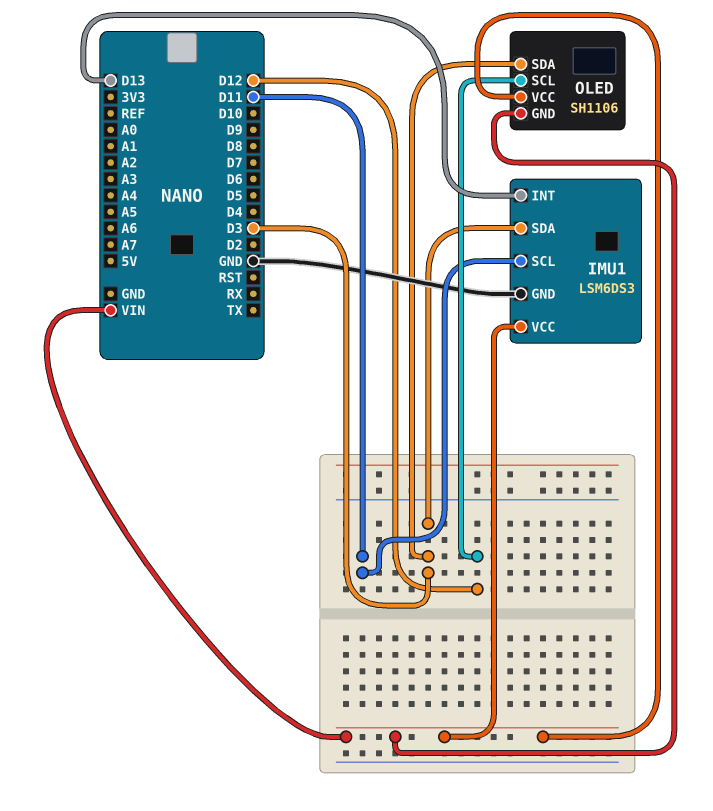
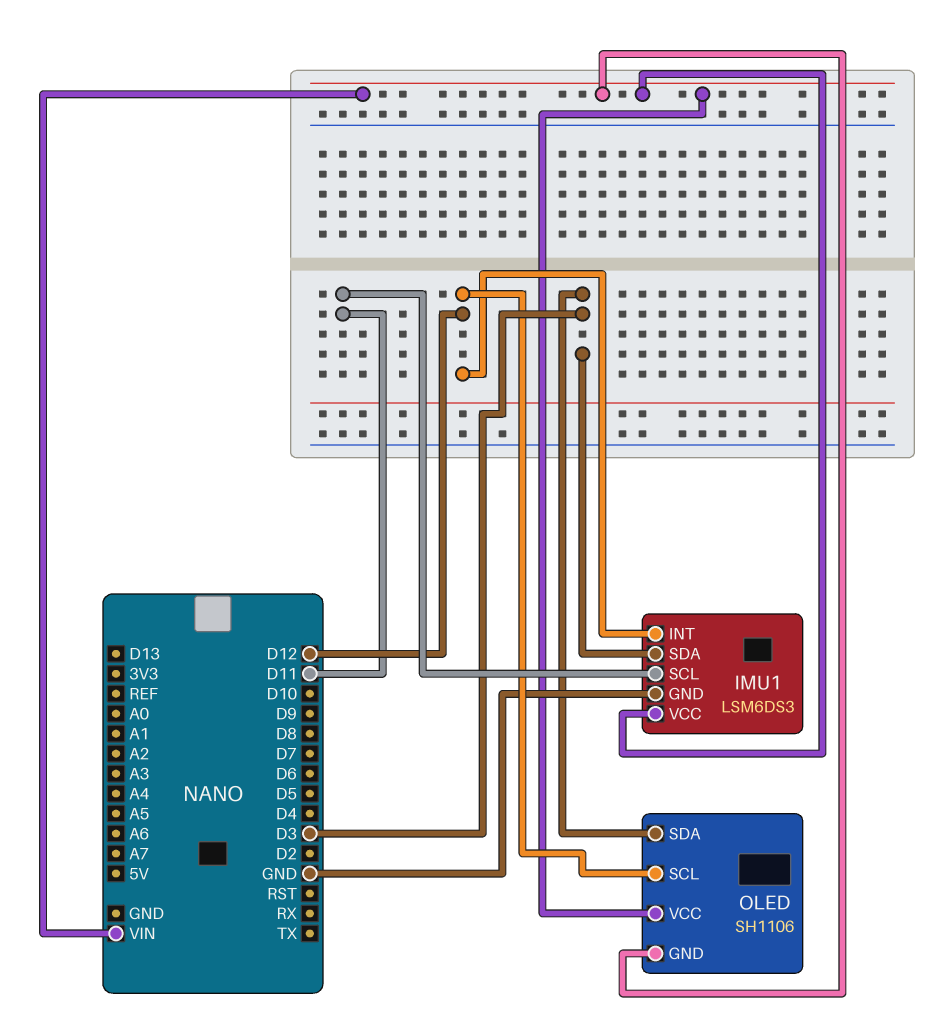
IMU1 pin INT: D13 -> D12

